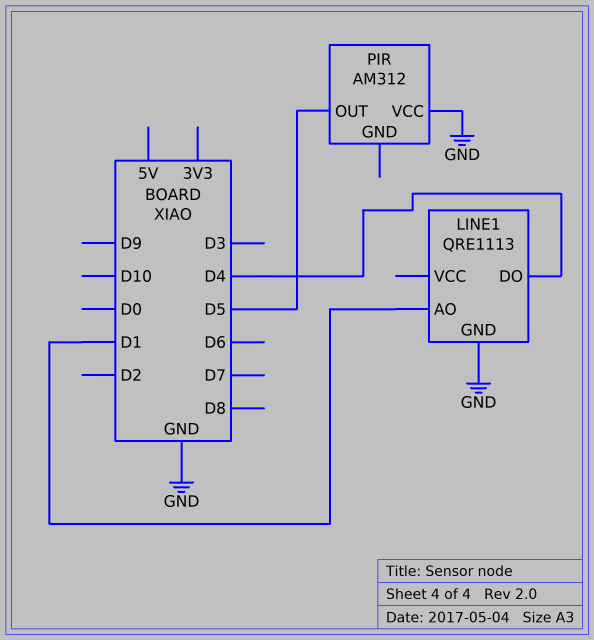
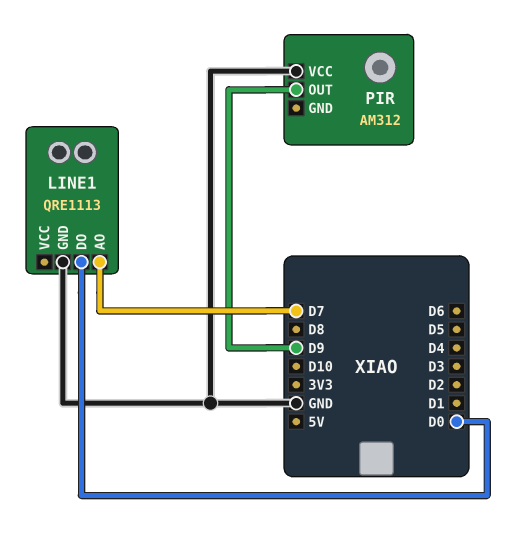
LINE1 pin AO: D1 -> D7
LINE1 pin DO: D4 -> D0
PIR pin OUT: D5 -> D9

